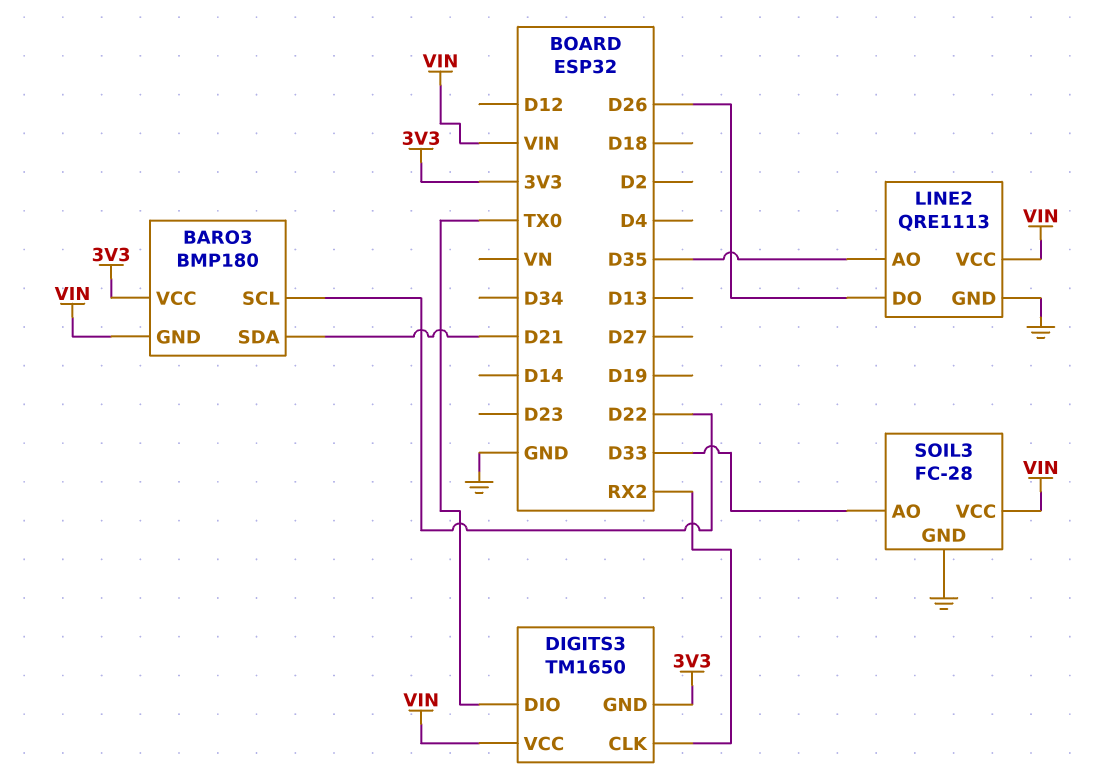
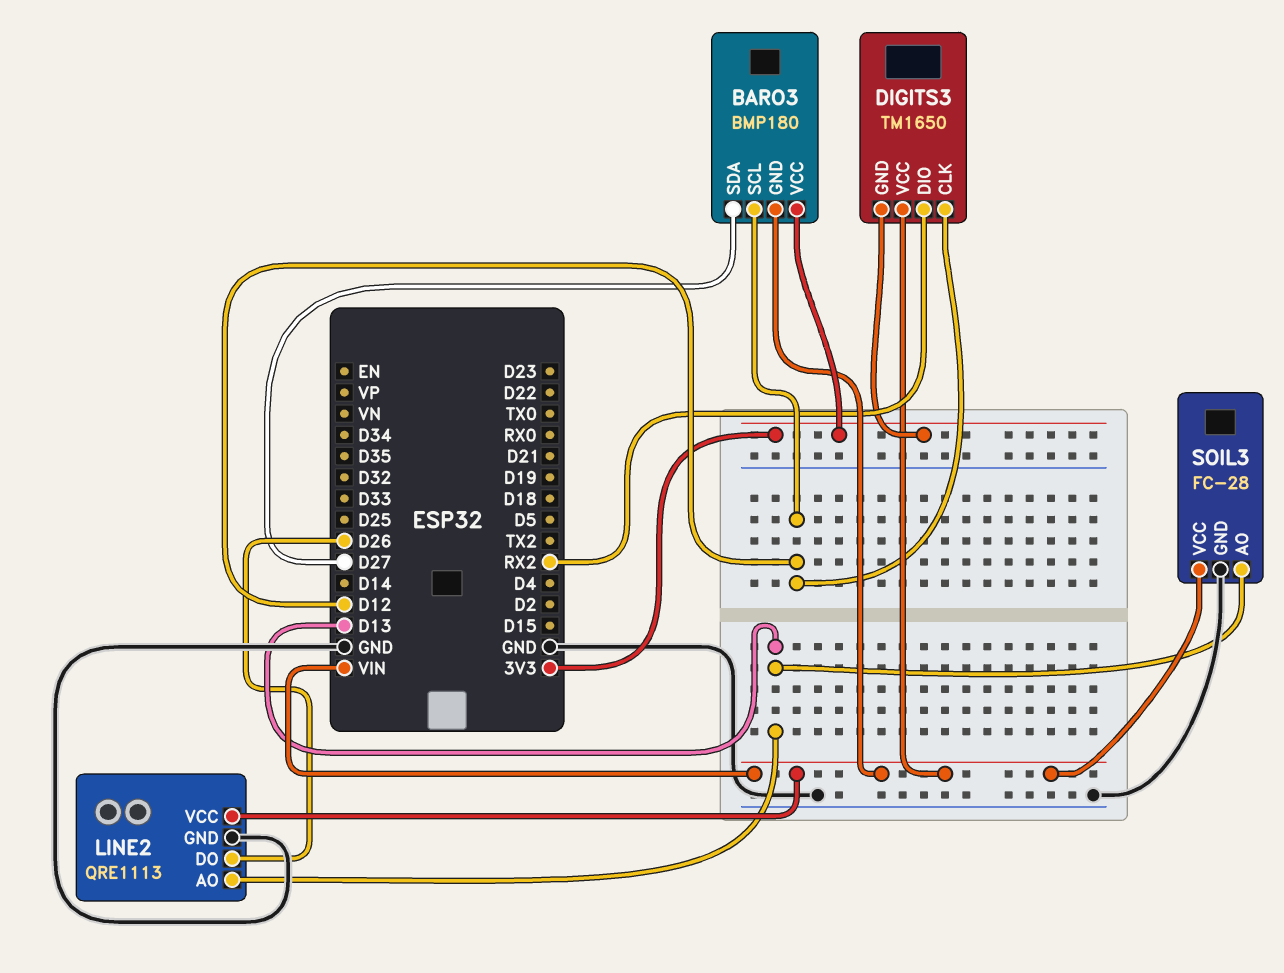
BARO3 pin SCL: D22 -> D12
BARO3 pin SDA: D21 -> D27
DIGITS3 pin CLK: RX2 -> D12
DIGITS3 pin DIO: TX0 -> RX2
LINE2 pin AO: D35 -> D13
SOIL3 pin AO: D33 -> D13

